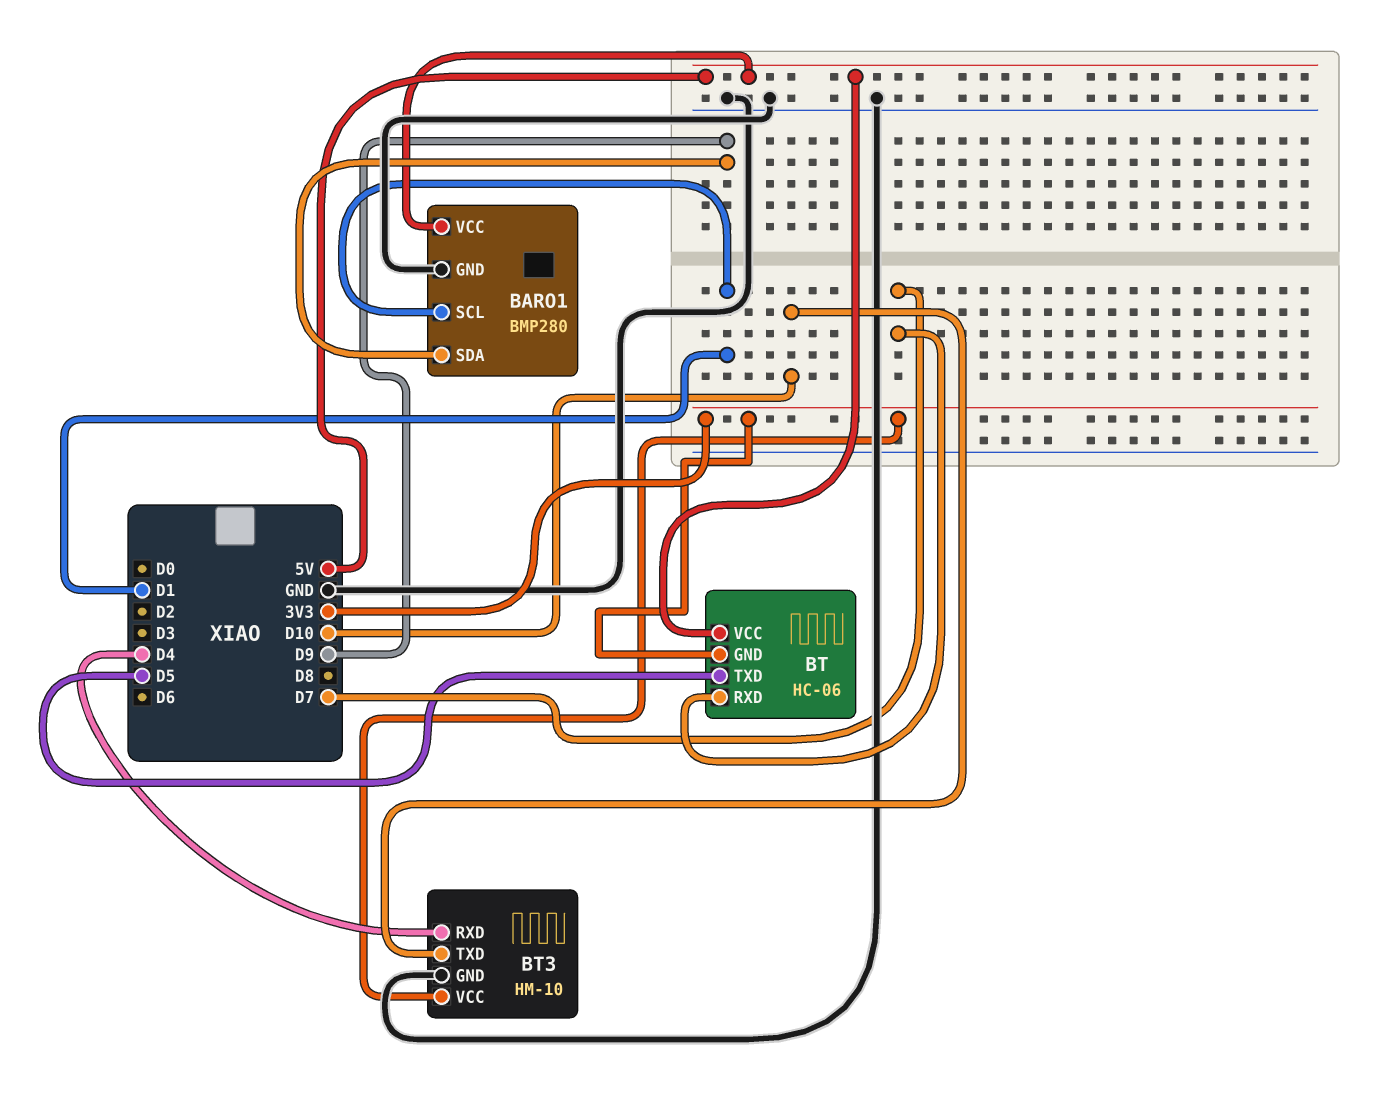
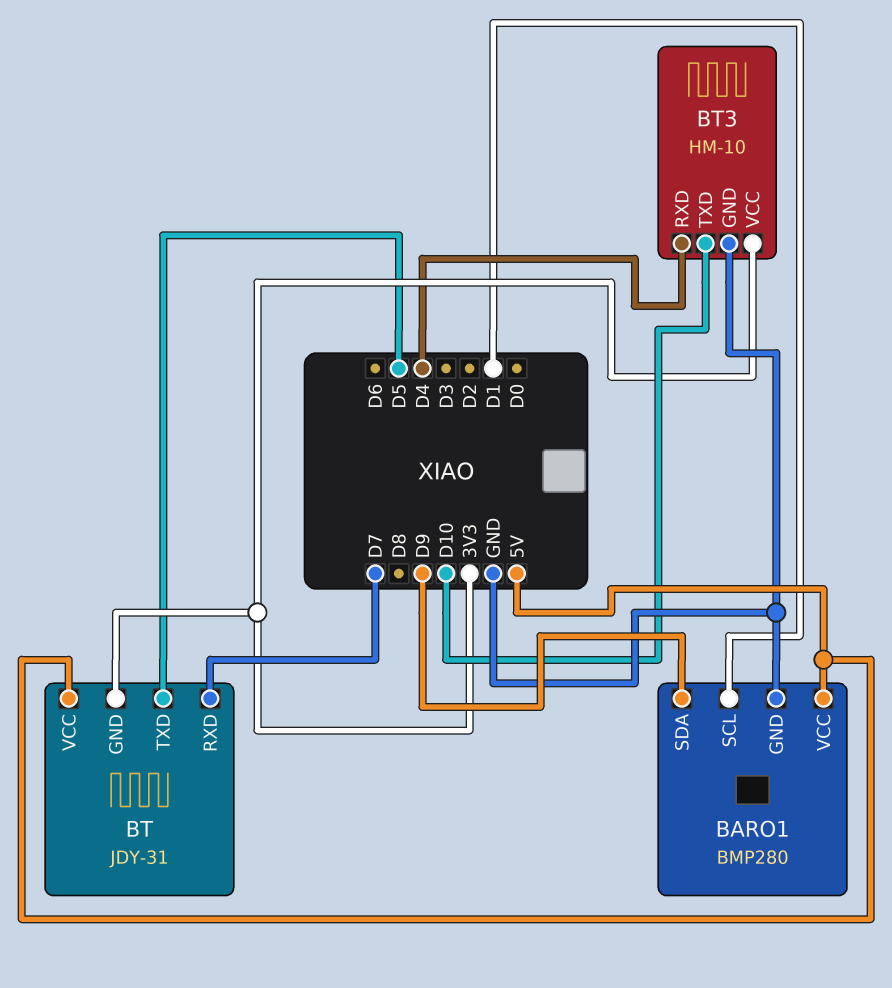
BT: HC-06 -> JDY-31

